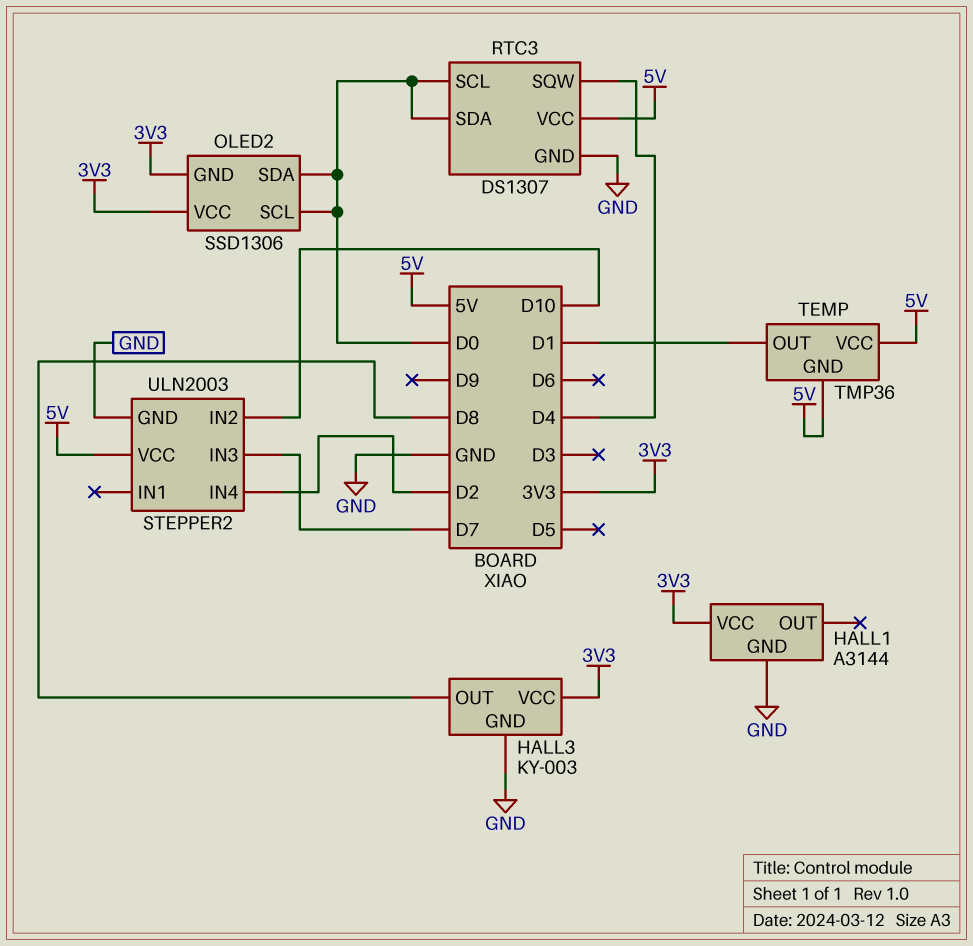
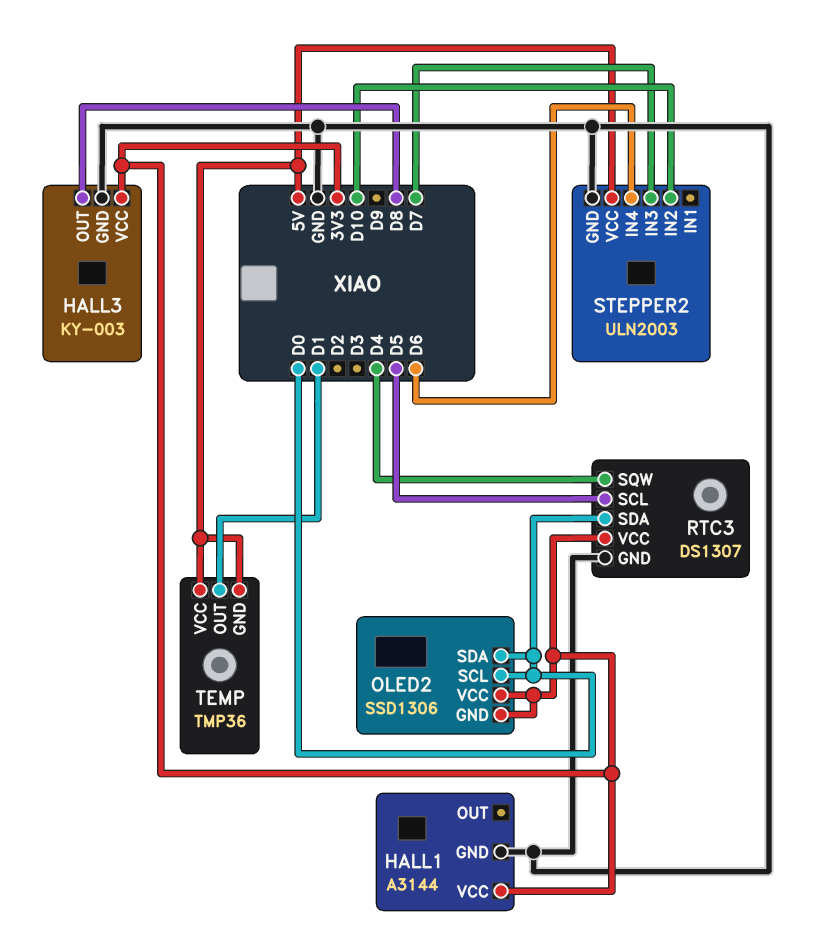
RTC3 pin SCL: D0 -> D5
RTC3 pin VCC: 5V -> 3V3
STEPPER2 pin IN4: D2 -> D6

